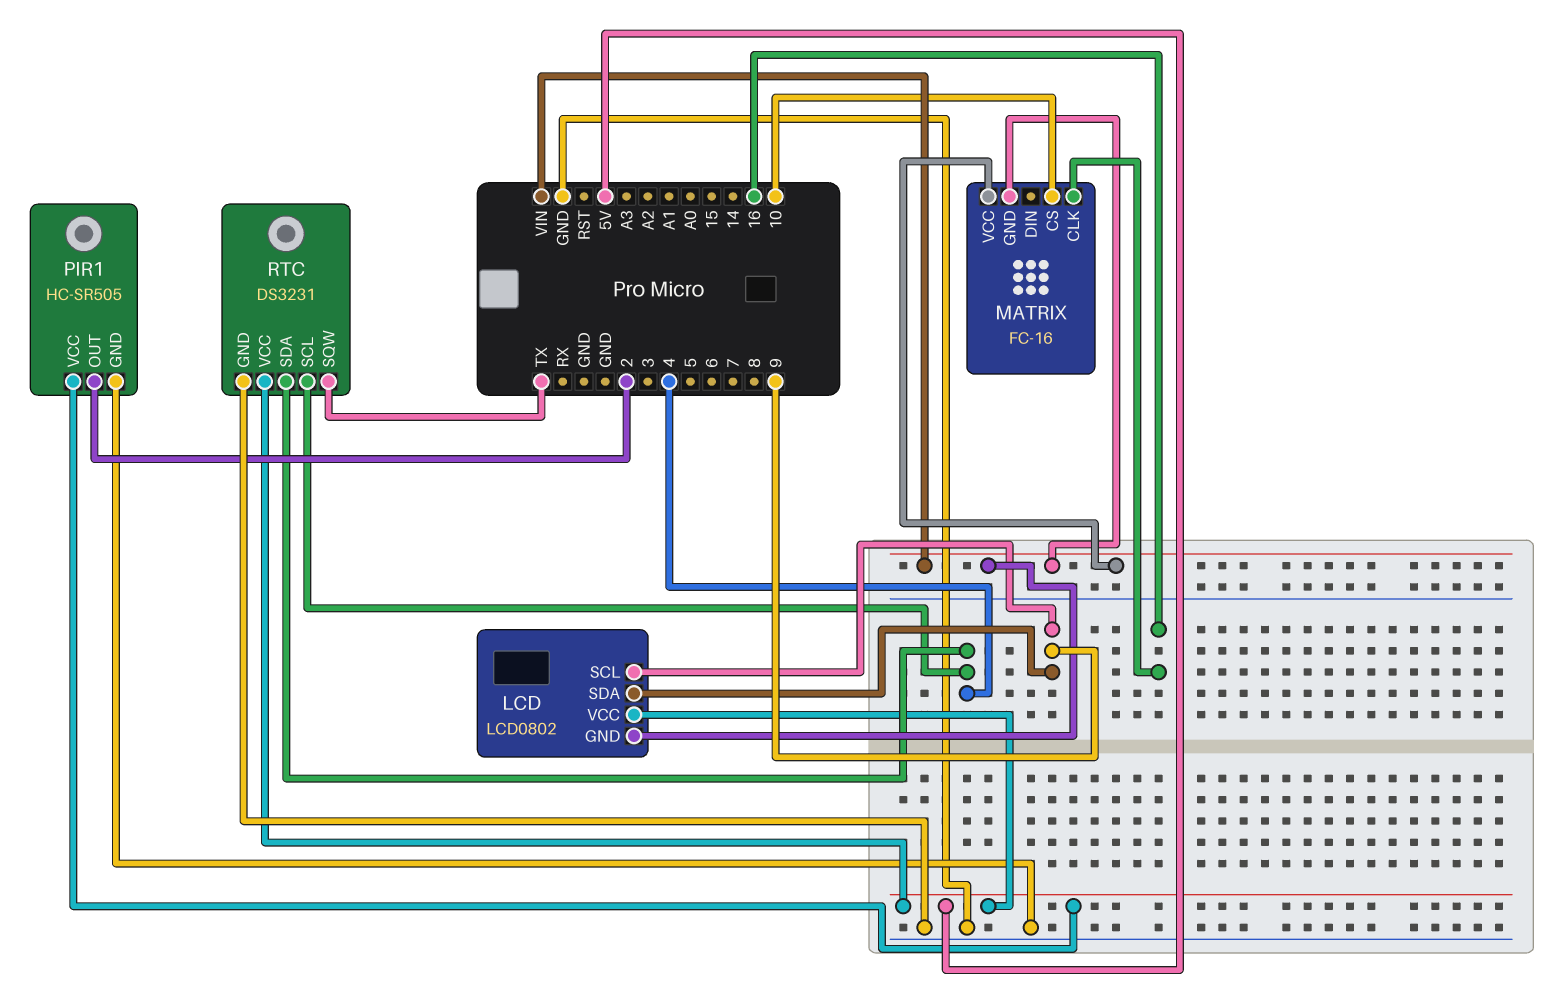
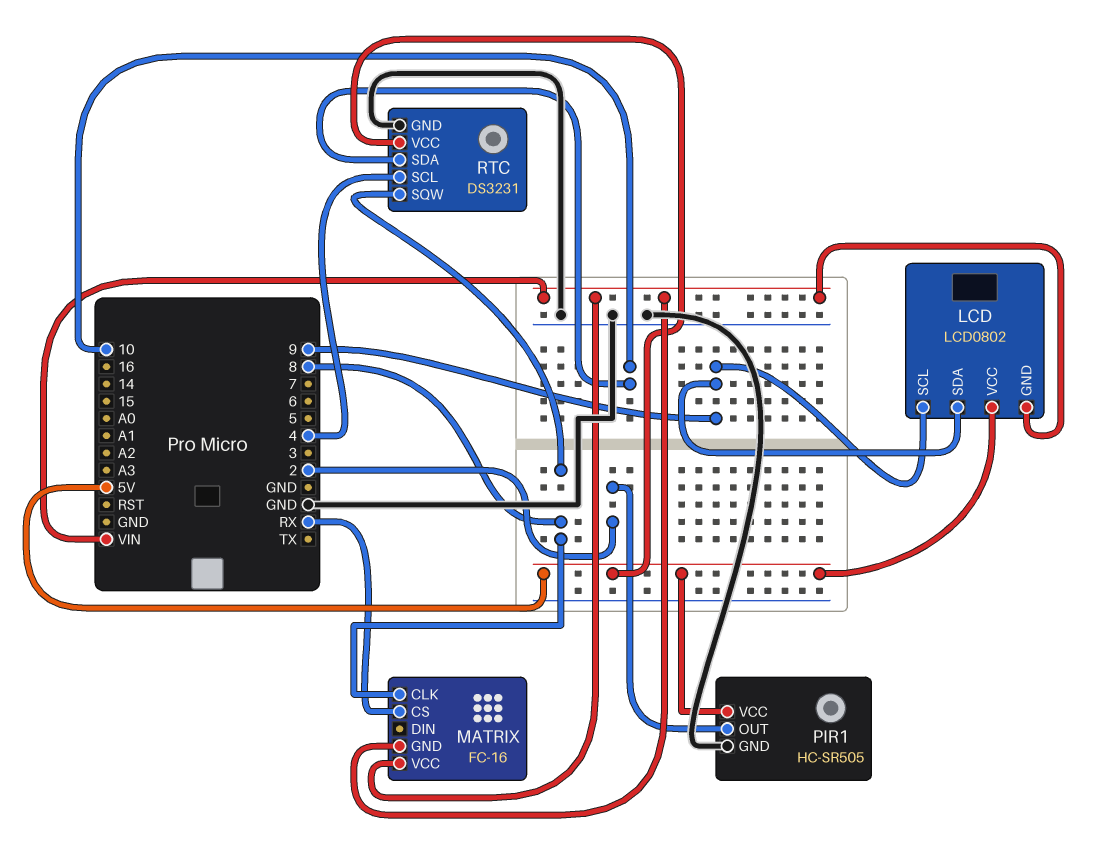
MATRIX pin CLK: 16 -> 8
MATRIX pin CS: 10 -> RX
RTC pin SDA: 4 -> 10
RTC pin SQW: TX -> 8

